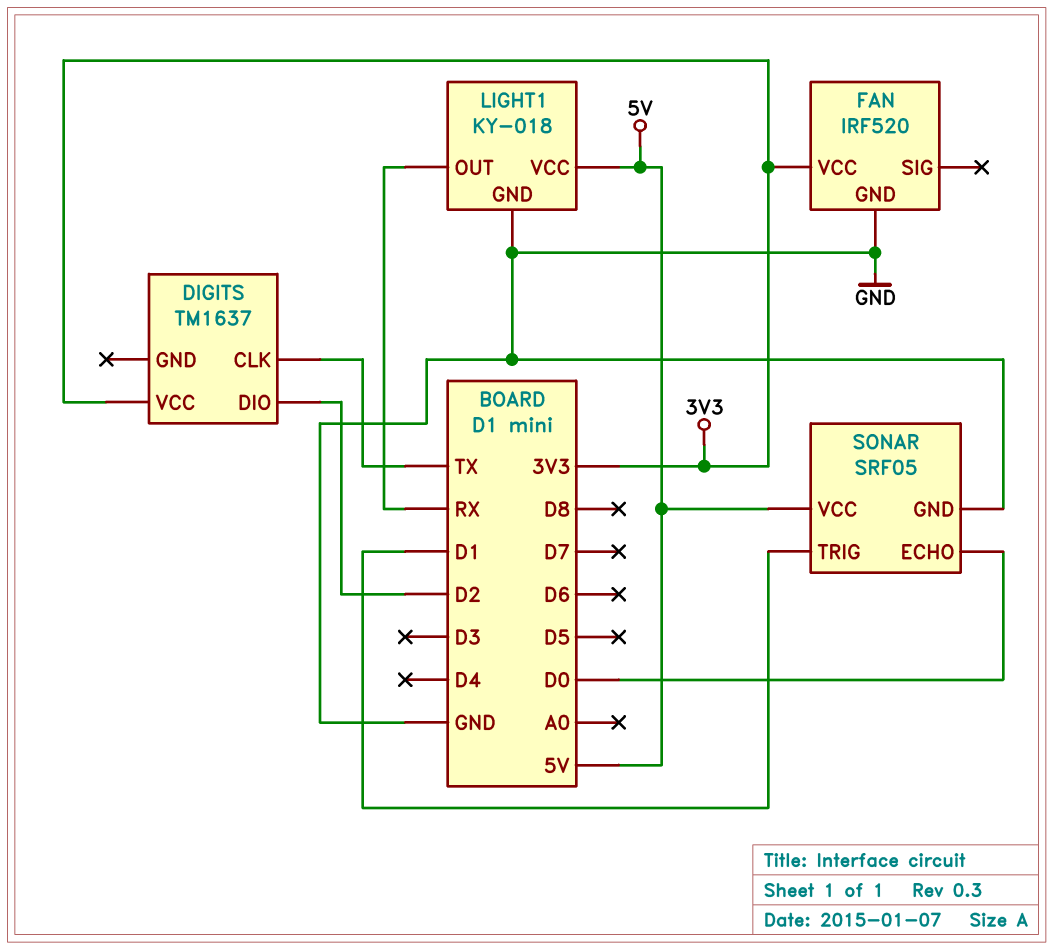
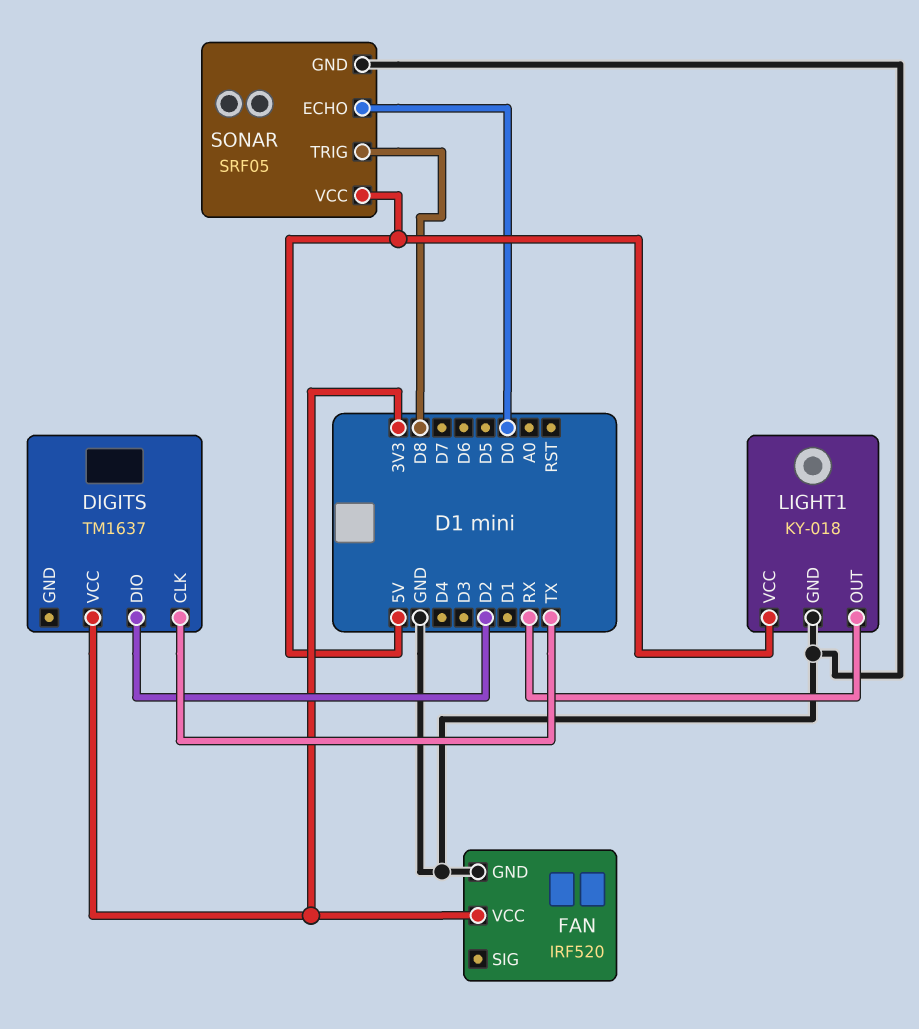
SONAR pin TRIG: D1 -> D8

